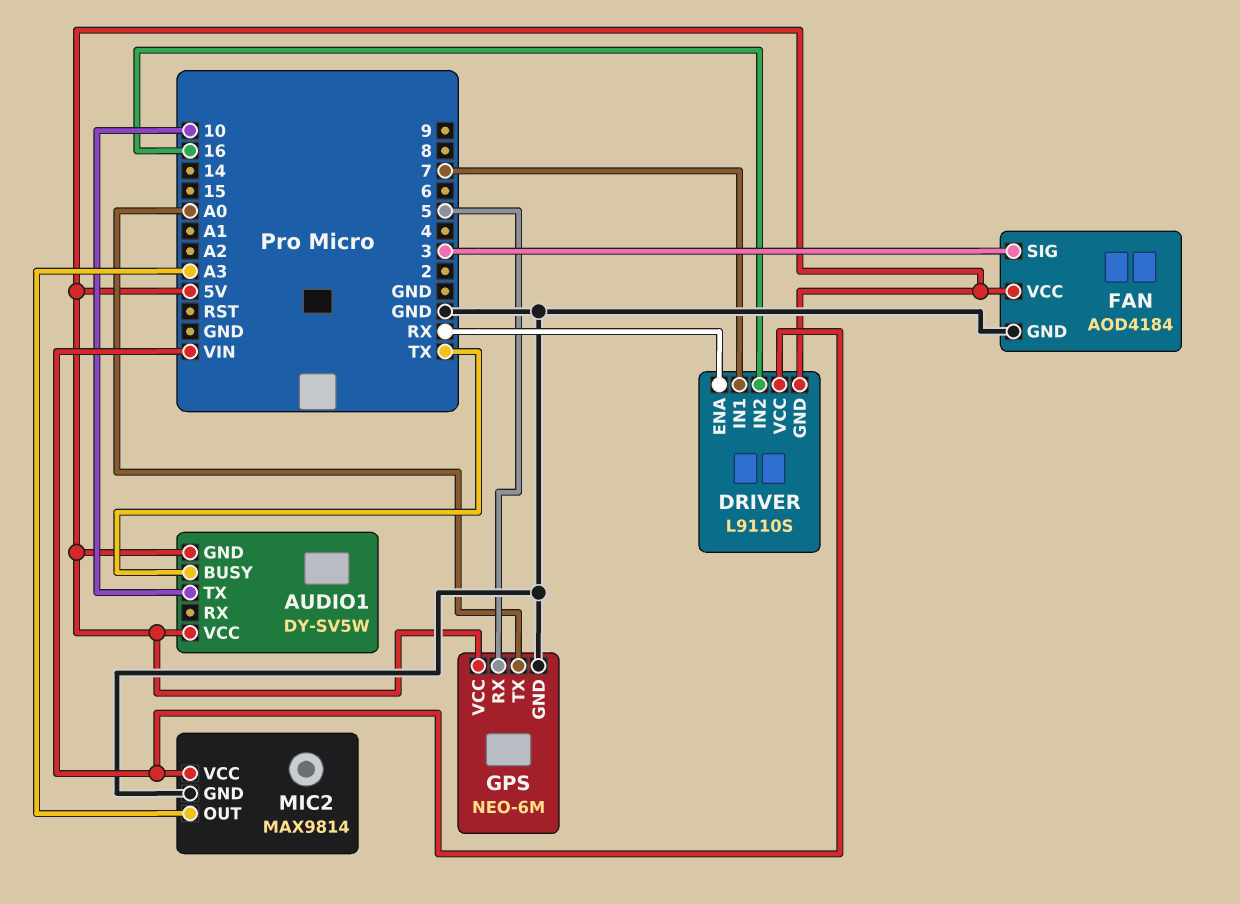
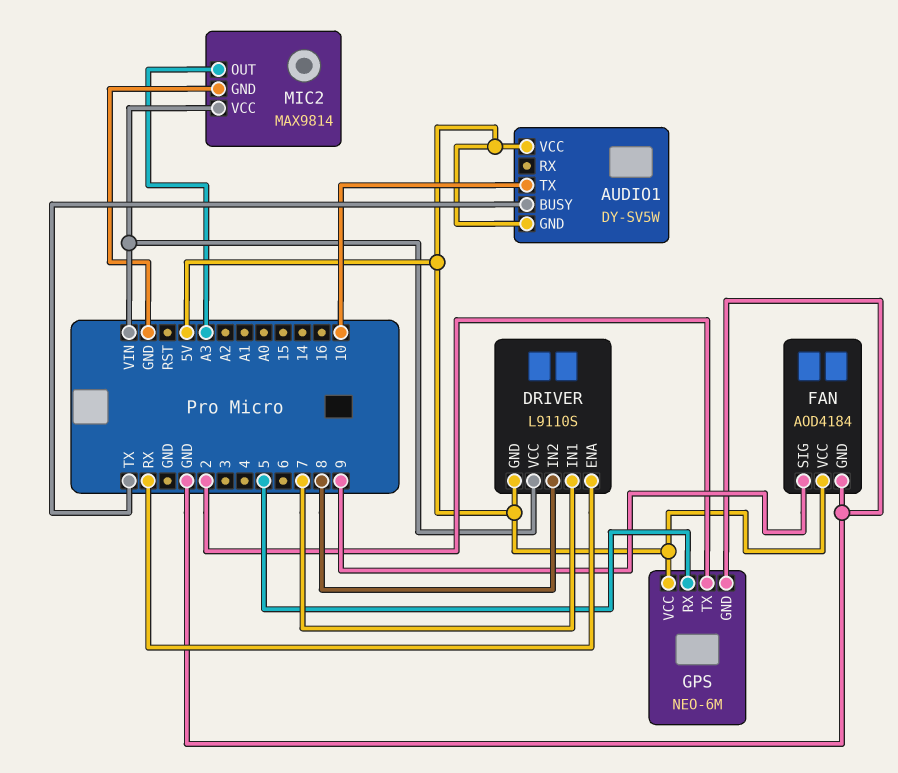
DRIVER pin IN2: 16 -> 8
FAN pin SIG: 3 -> 9
GPS pin TX: A0 -> 2

